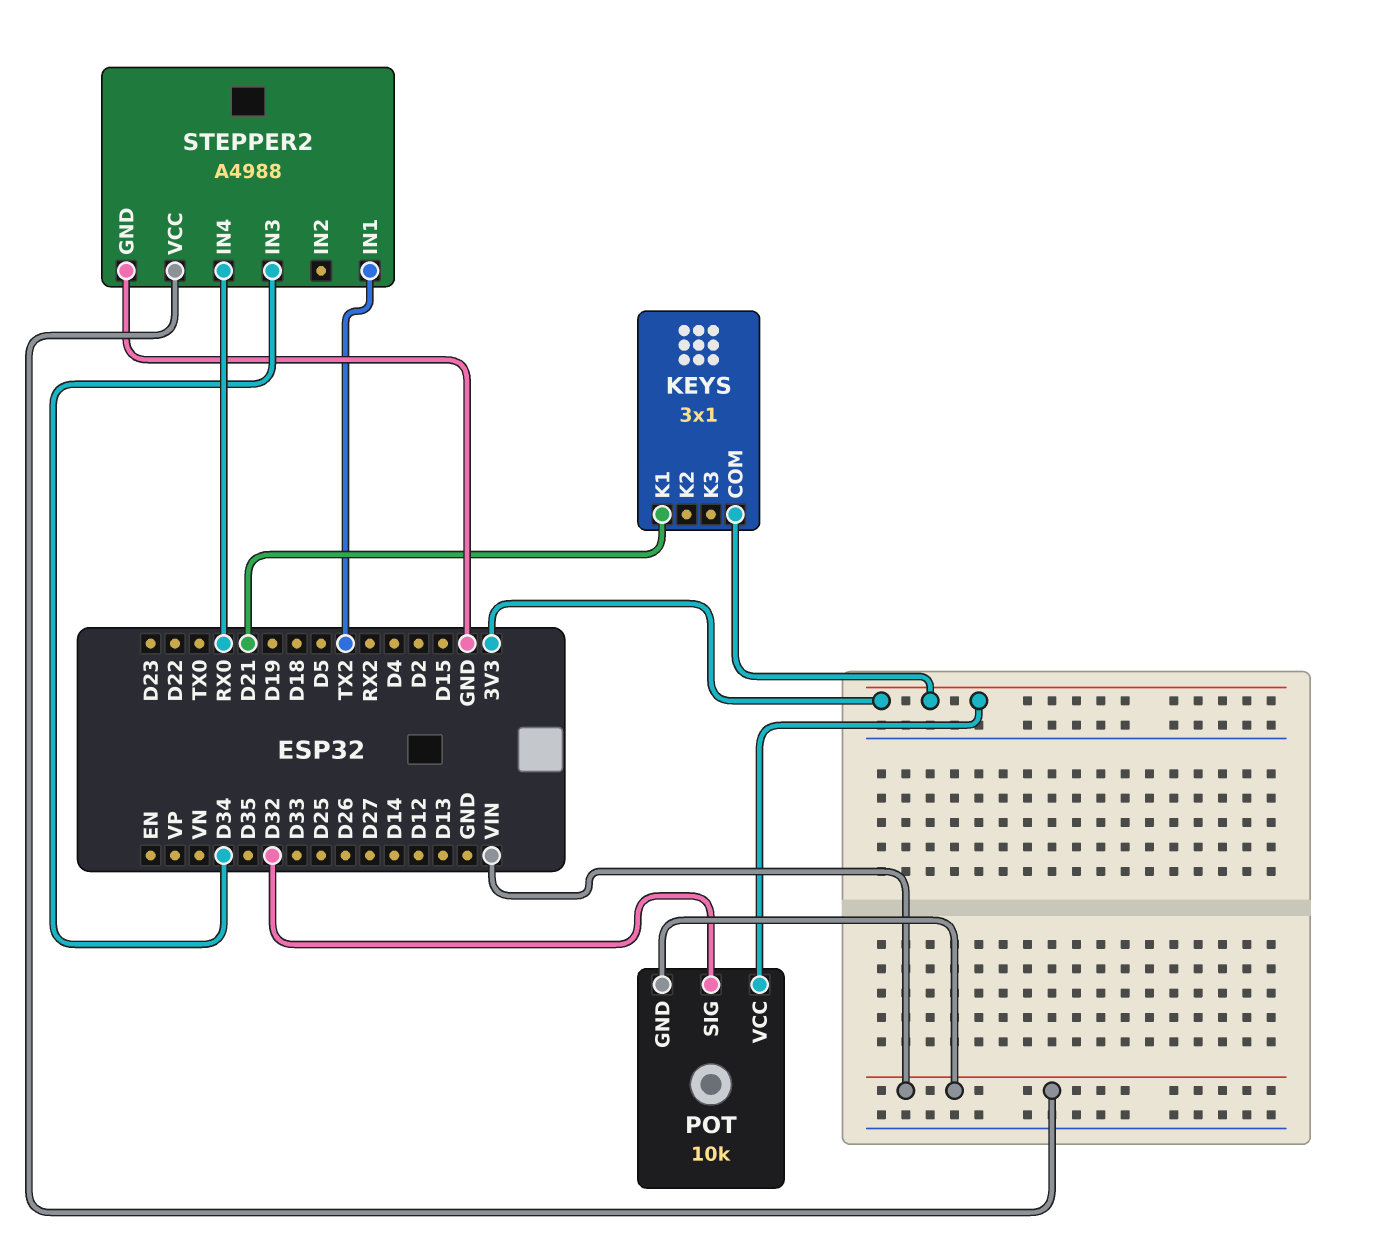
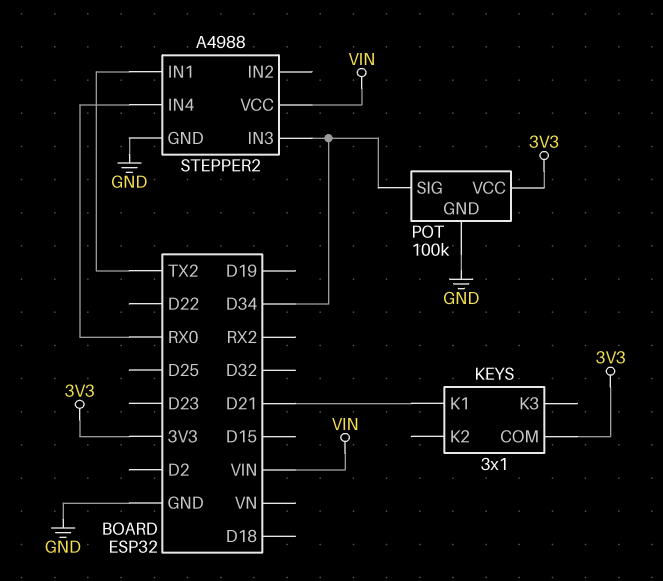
POT: 10k -> 100k
POT pin GND: VIN -> GND
POT pin SIG: D32 -> D34

